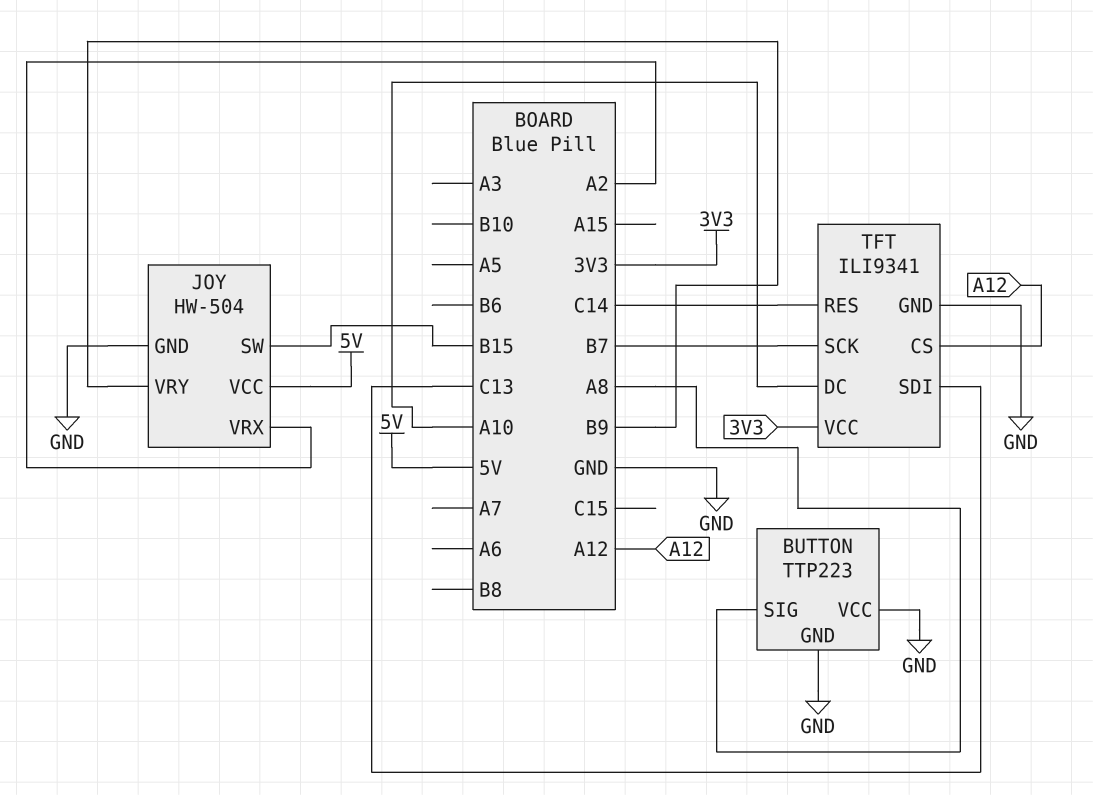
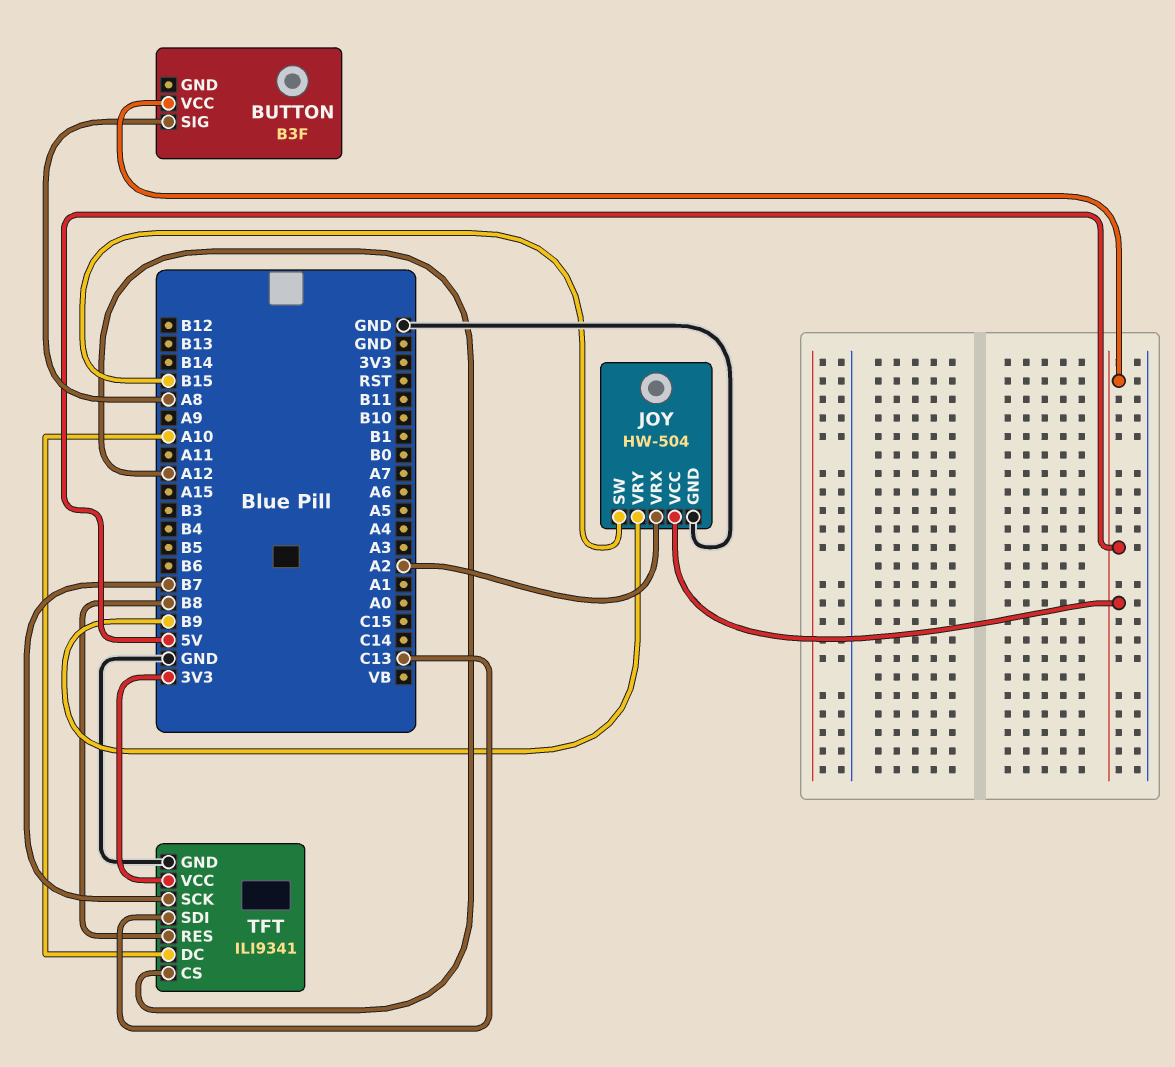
BUTTON: TTP223 -> B3F
BUTTON pin GND: GND -> none
BUTTON pin VCC: GND -> 5V
TFT pin RES: C14 -> B8

